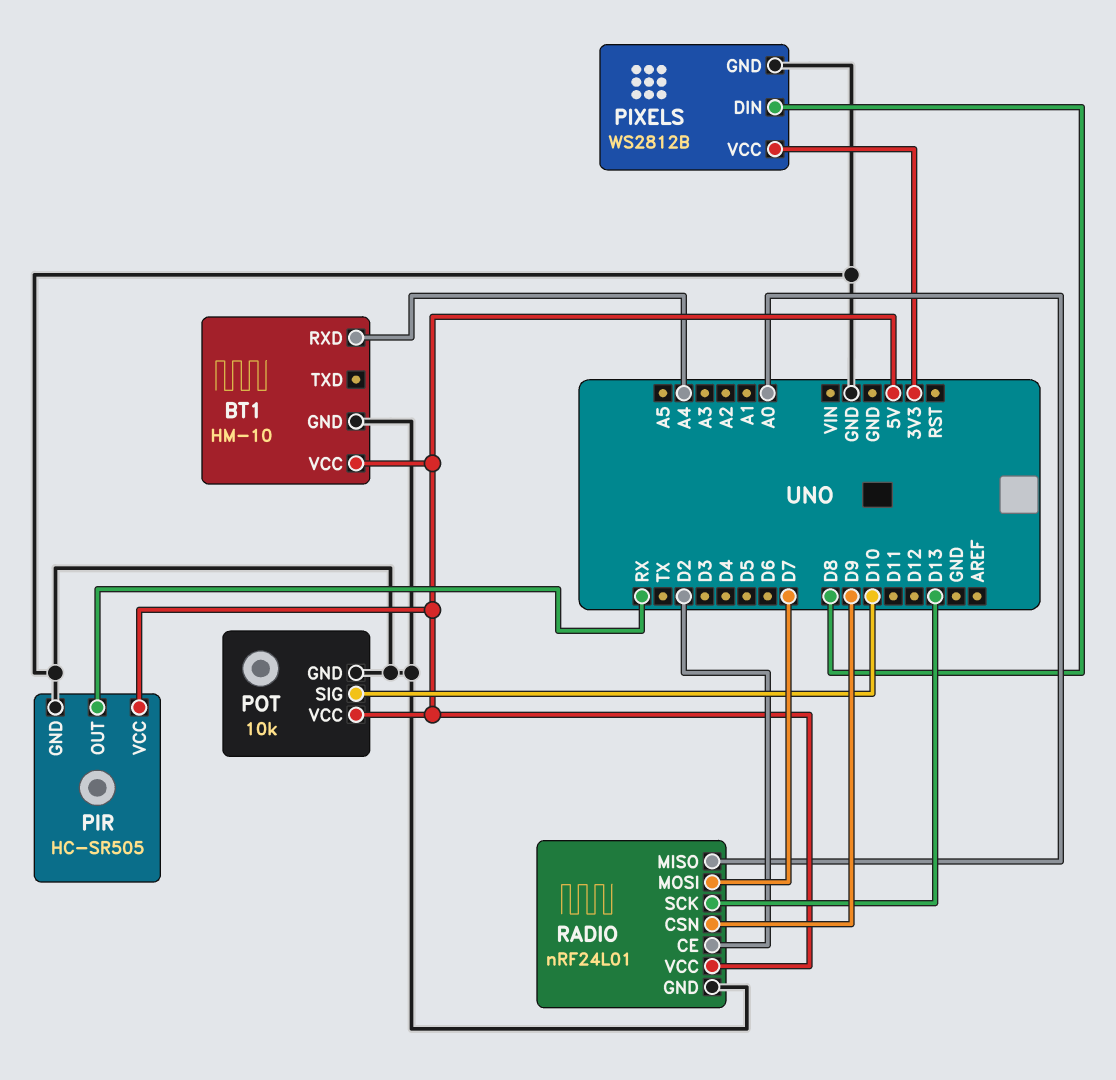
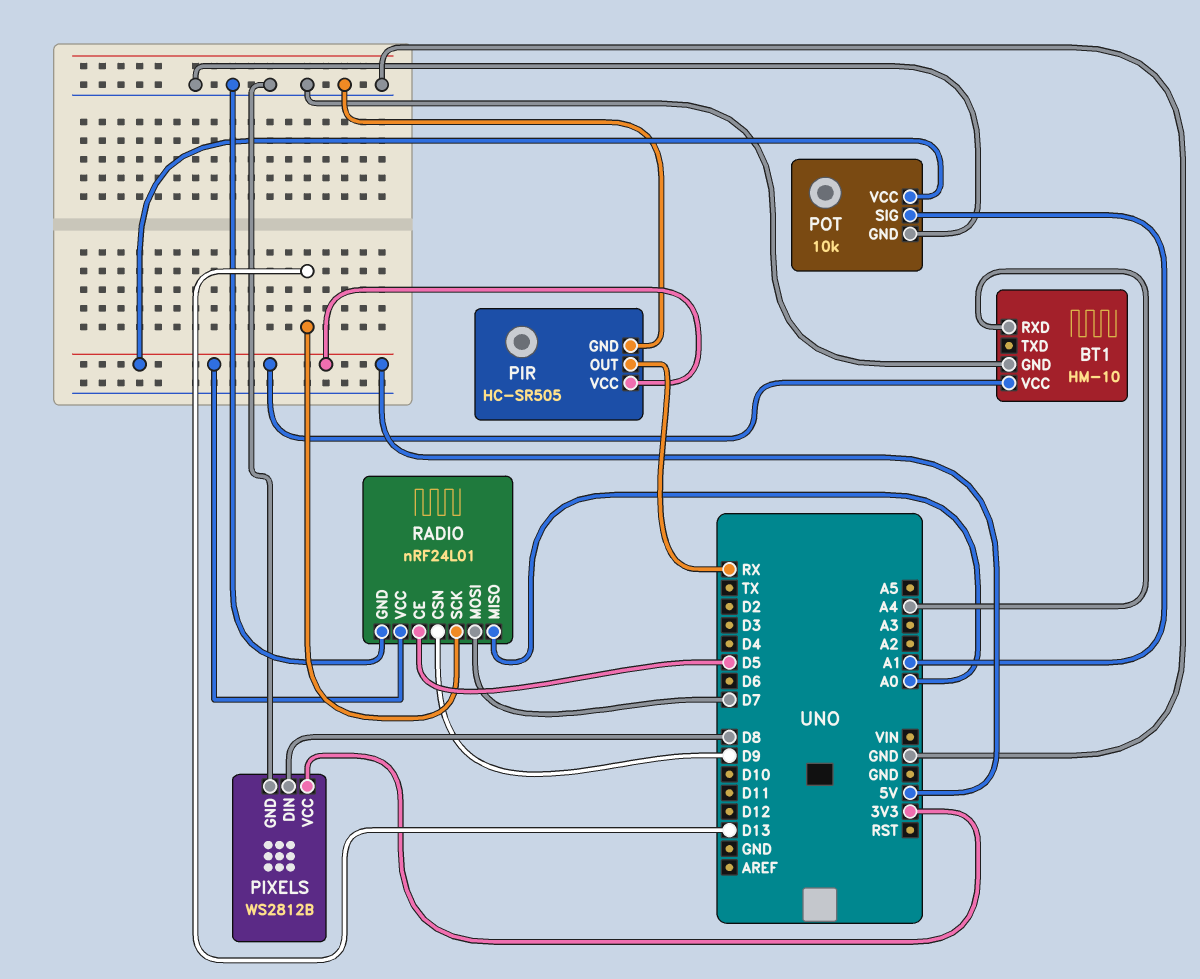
POT pin SIG: D10 -> A1
RADIO pin CE: D2 -> D5

